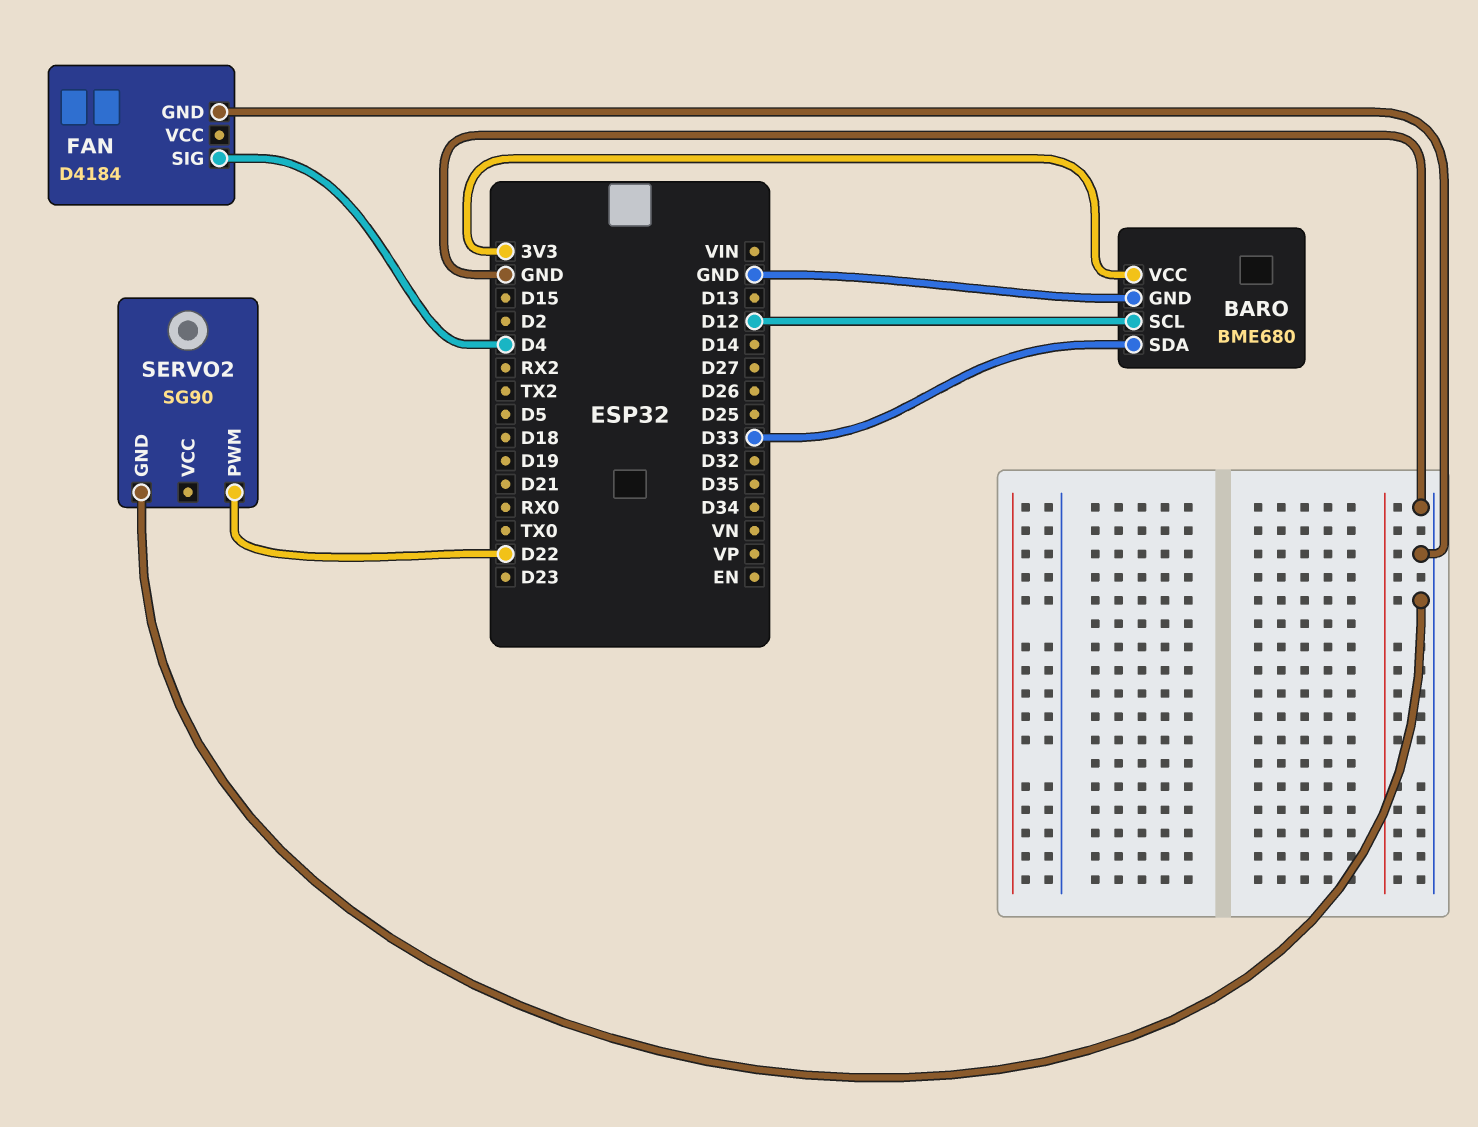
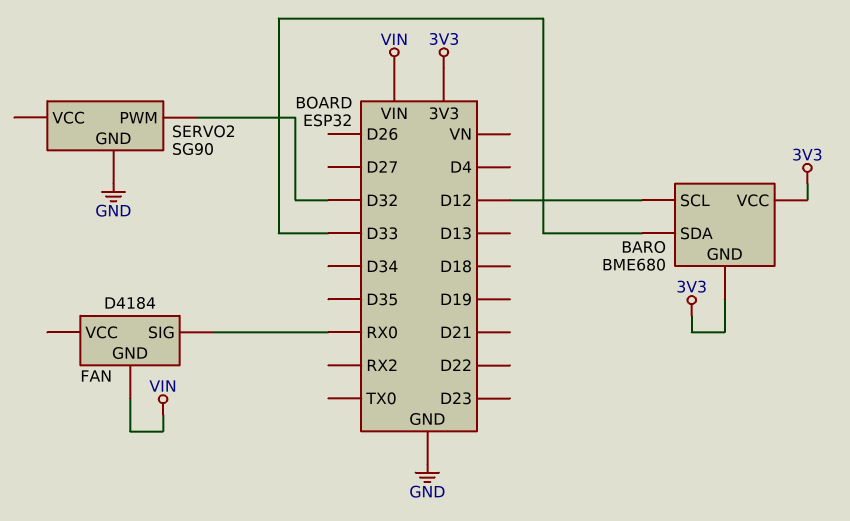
BARO pin GND: GND -> 3V3
FAN pin GND: GND -> VIN
FAN pin SIG: D4 -> RX0
SERVO2 pin PWM: D22 -> D32

